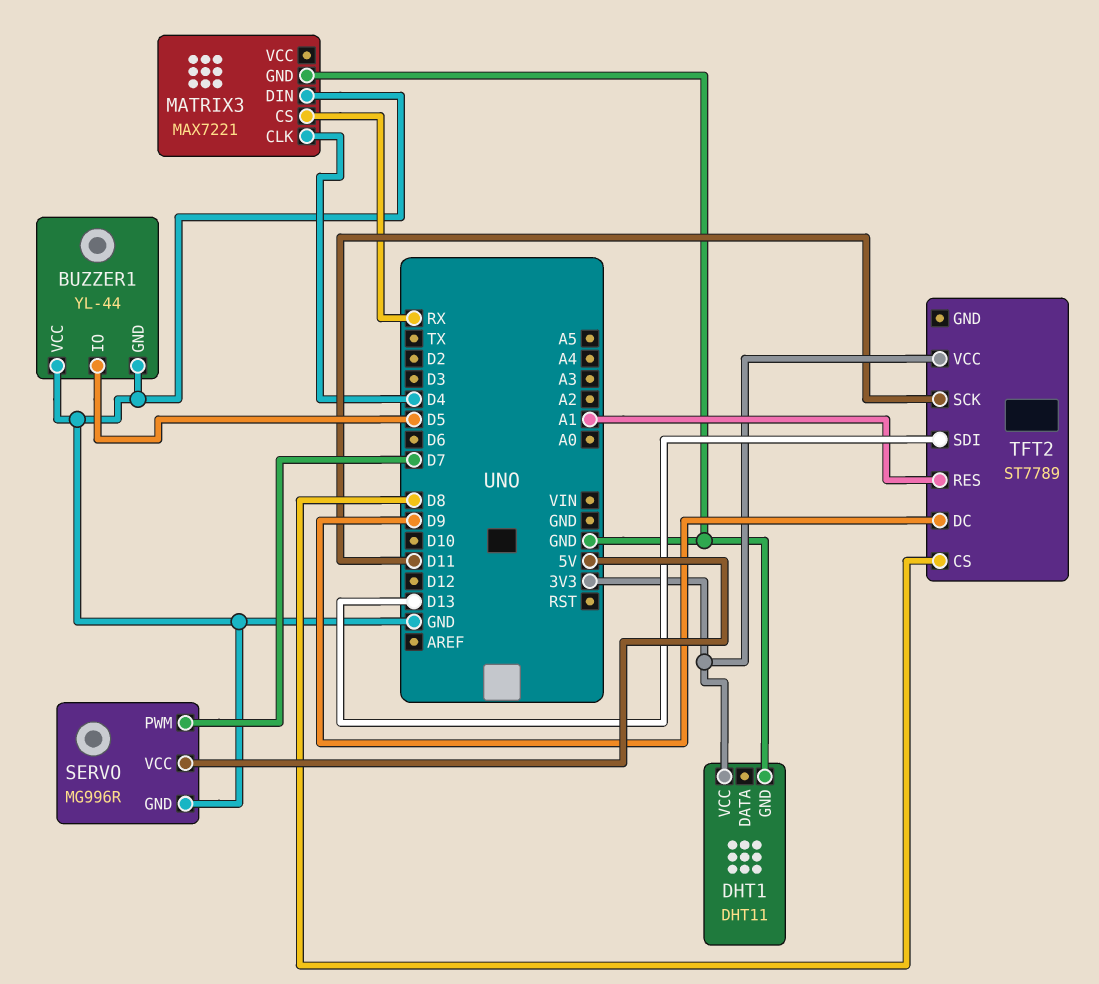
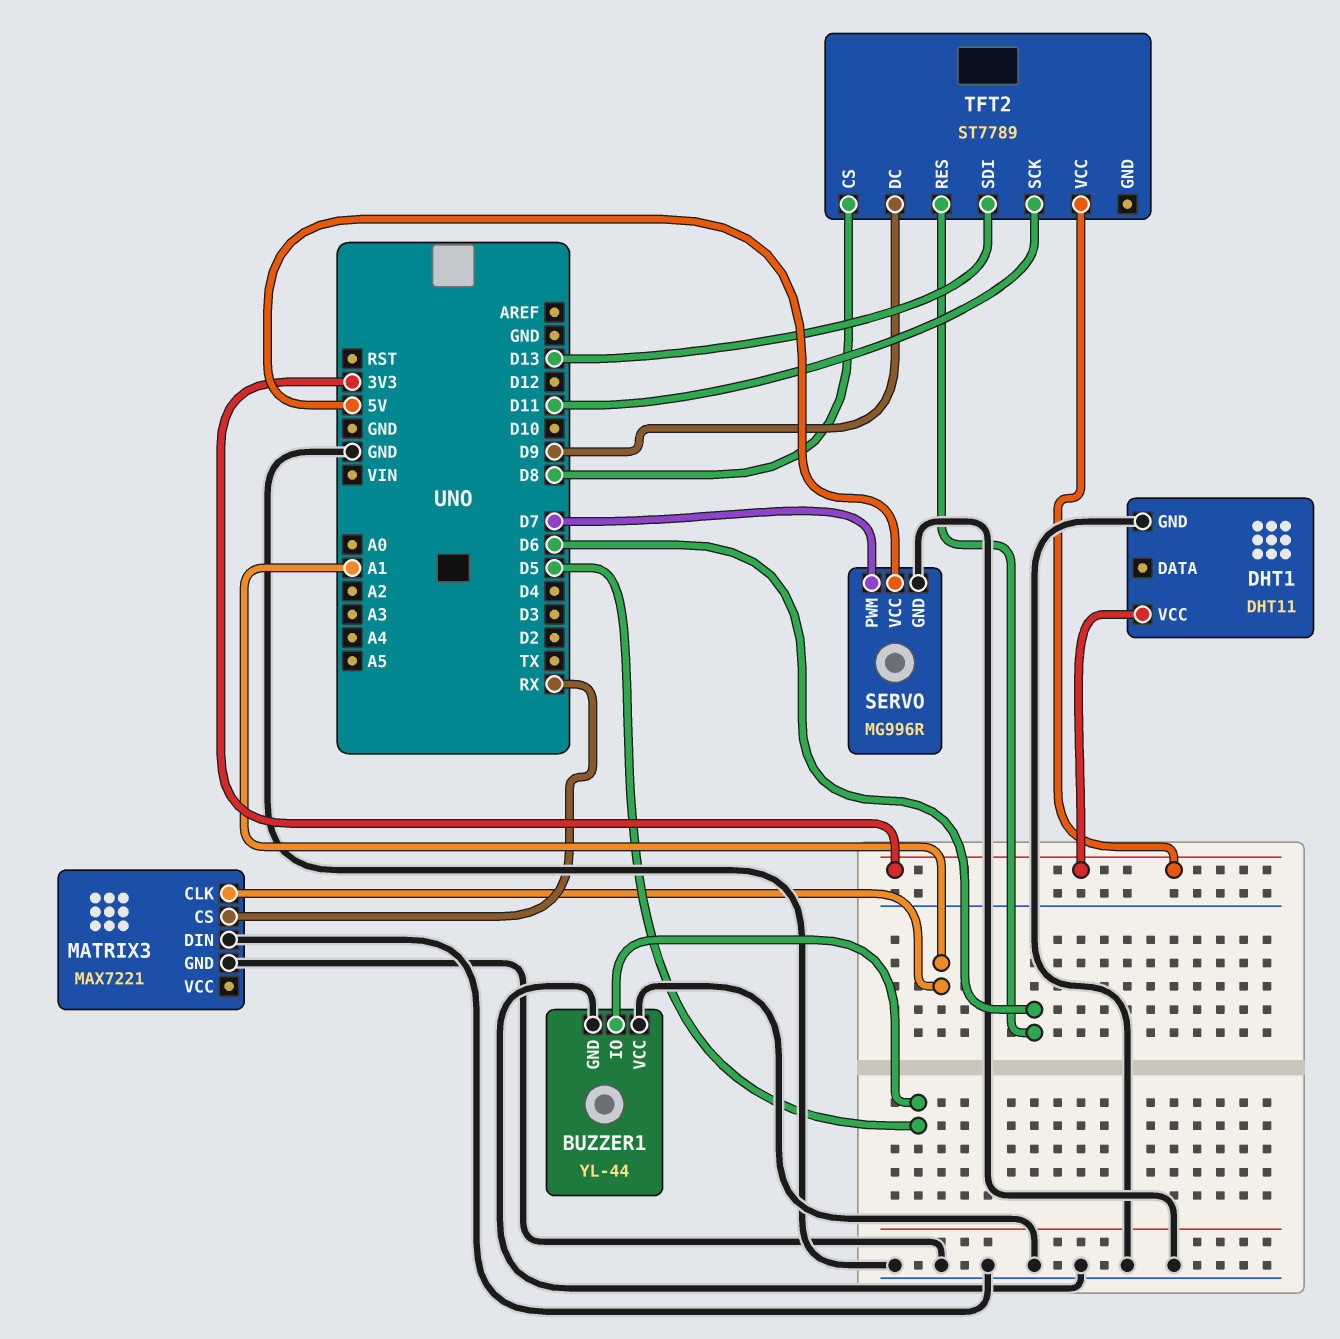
MATRIX3 pin CLK: D4 -> A1
TFT2 pin RES: A1 -> D6

